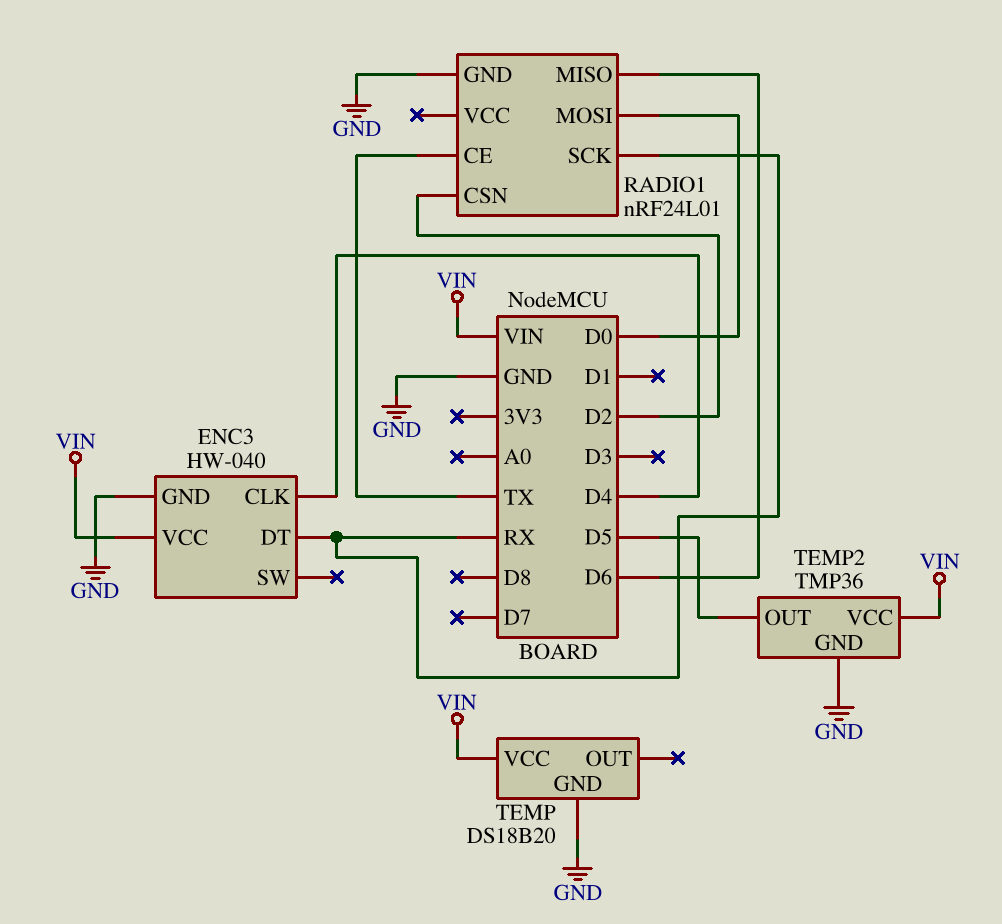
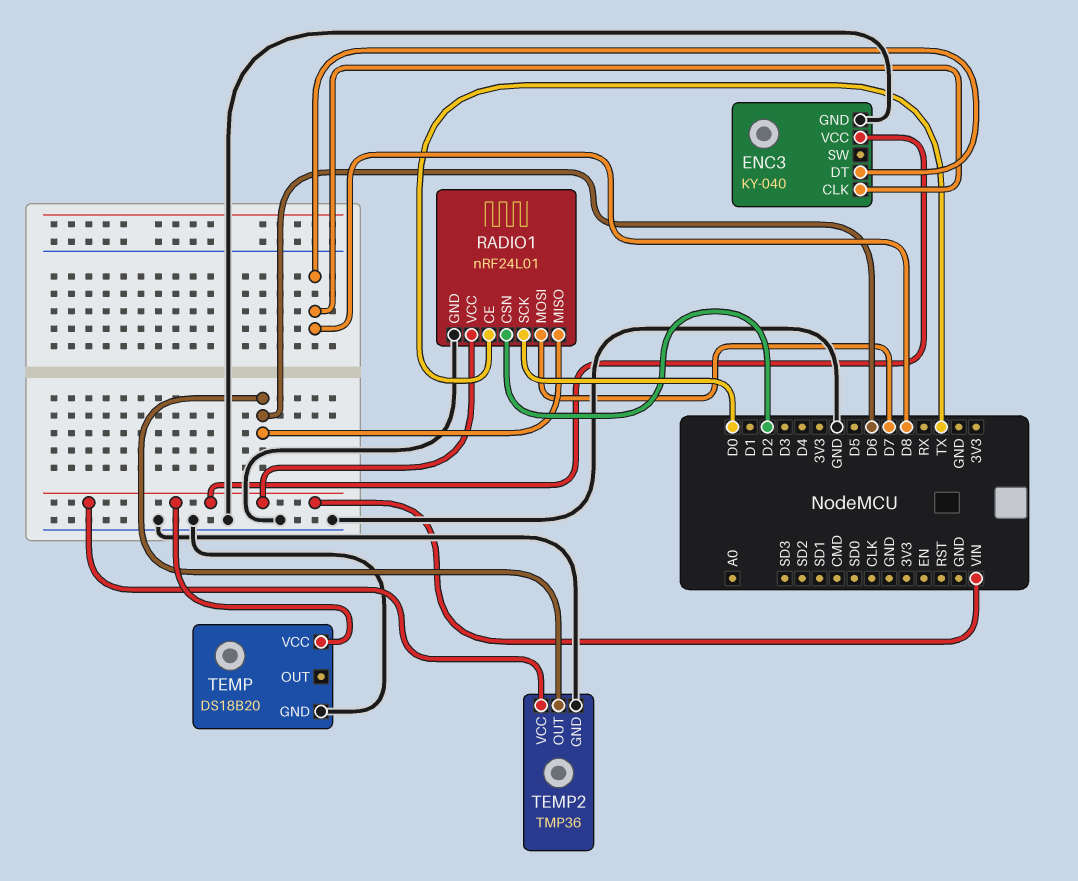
ENC3: HW-040 -> KY-040
ENC3 pin CLK: D4 -> D8
ENC3 pin DT: RX -> D8
RADIO1 pin MOSI: D0 -> D7
RADIO1 pin SCK: RX -> D0
RADIO1 pin VCC: none -> VIN
TEMP2 pin OUT: D5 -> D6

